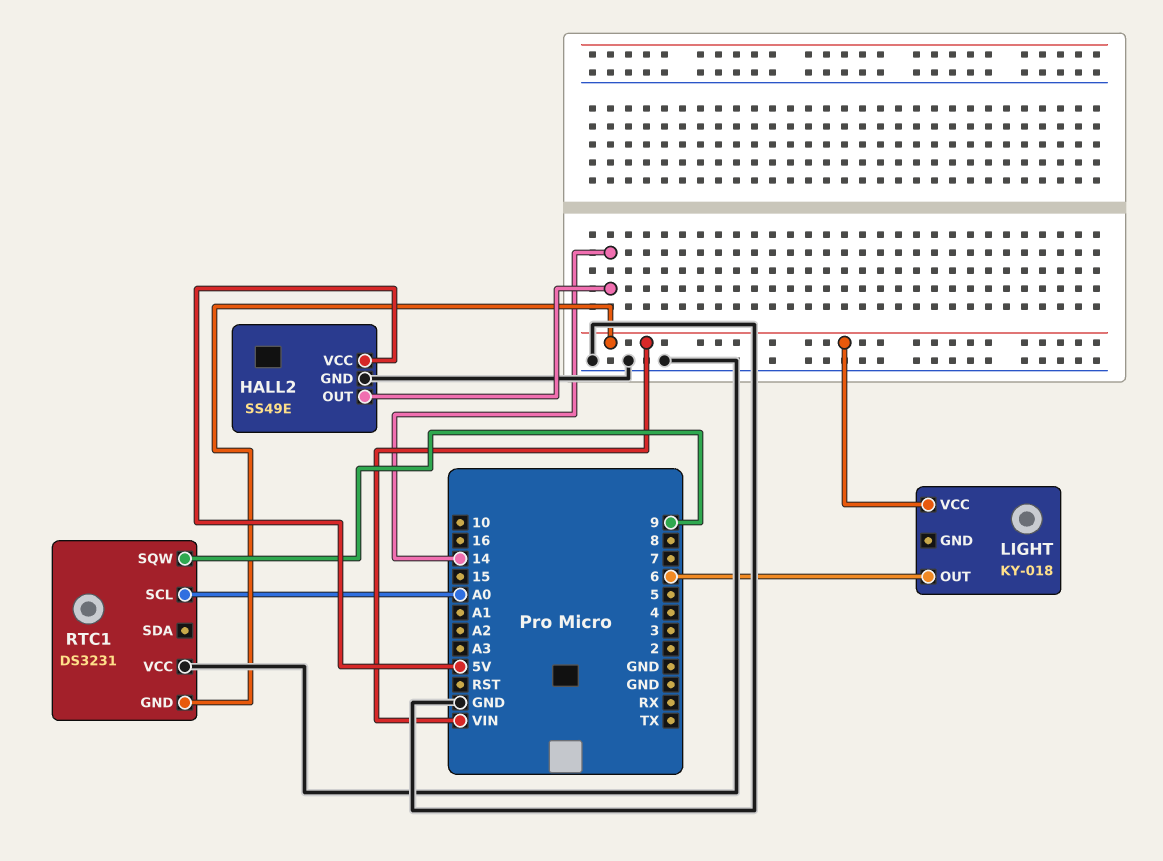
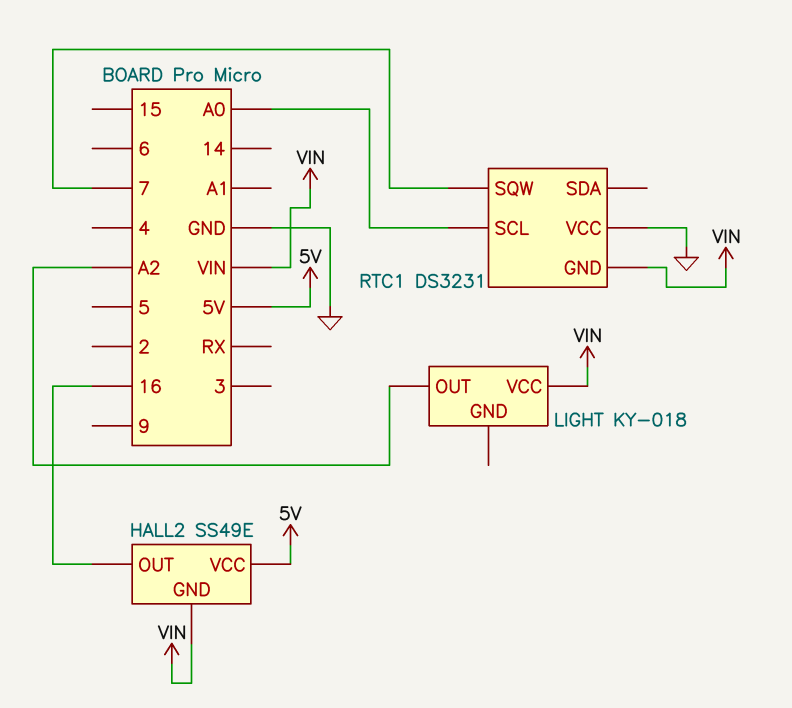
HALL2 pin GND: GND -> VIN
HALL2 pin OUT: 14 -> 16
LIGHT pin OUT: 6 -> A2
RTC1 pin SQW: 9 -> 7

